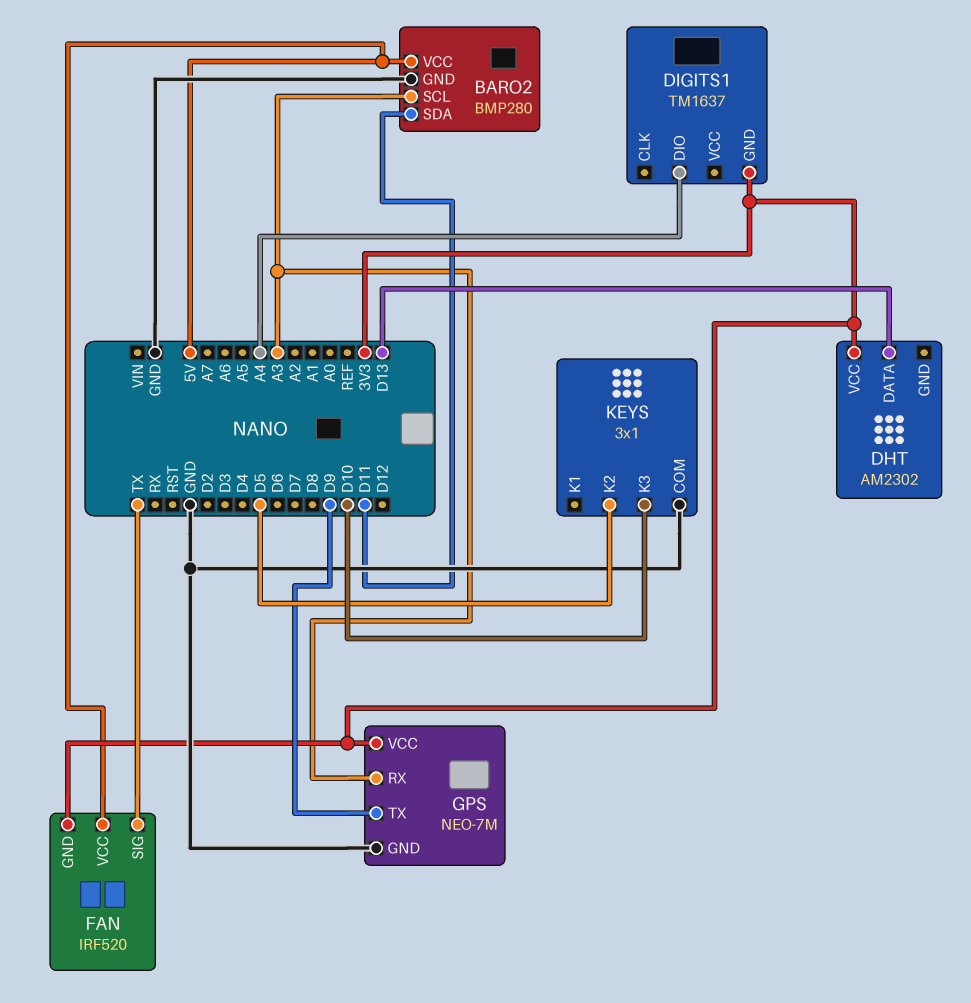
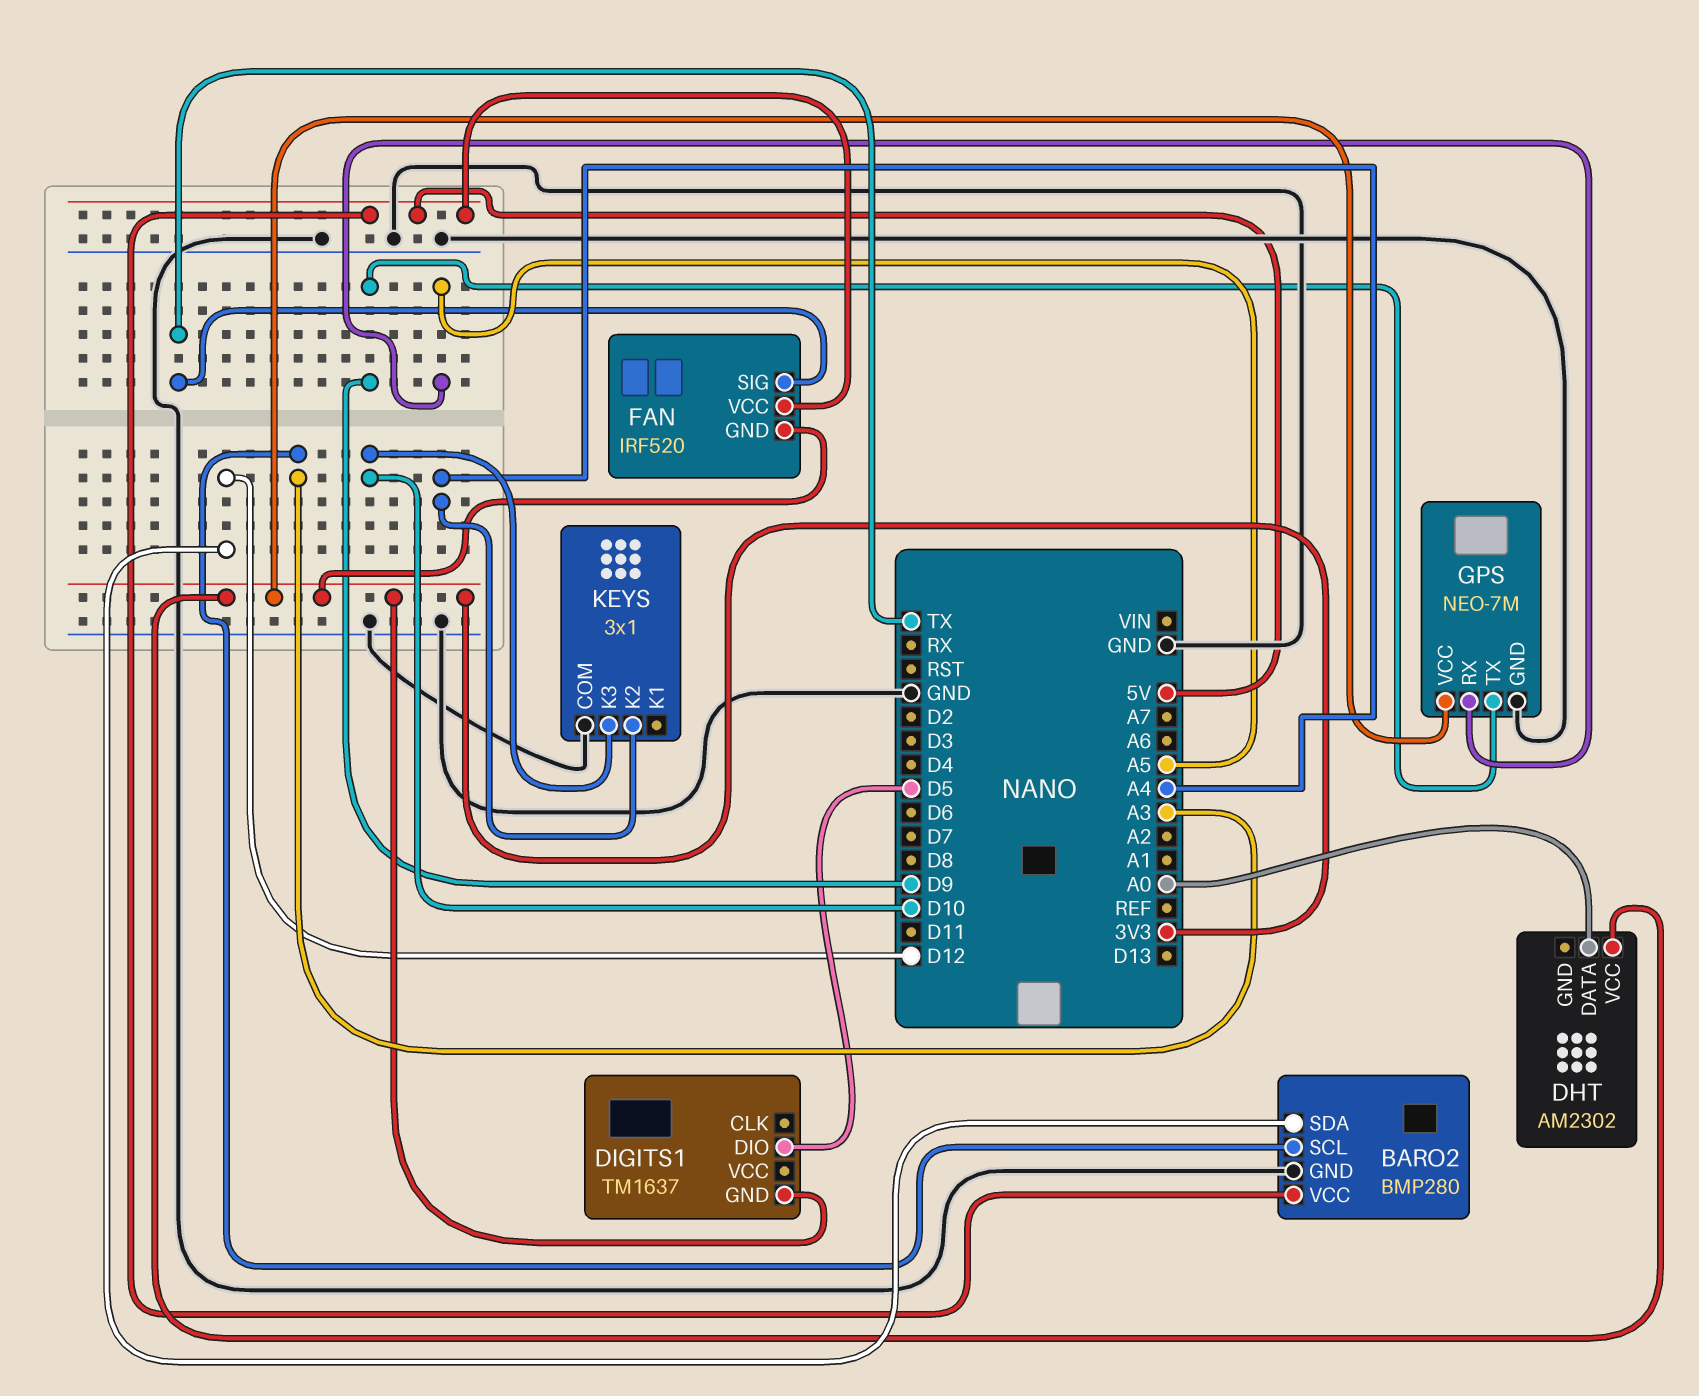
BARO2 pin SDA: D11 -> D12
DHT pin DATA: D13 -> A0
DIGITS1 pin DIO: A4 -> D5
GPS pin RX: A3 -> A5
KEYS pin K2: D5 -> A4

